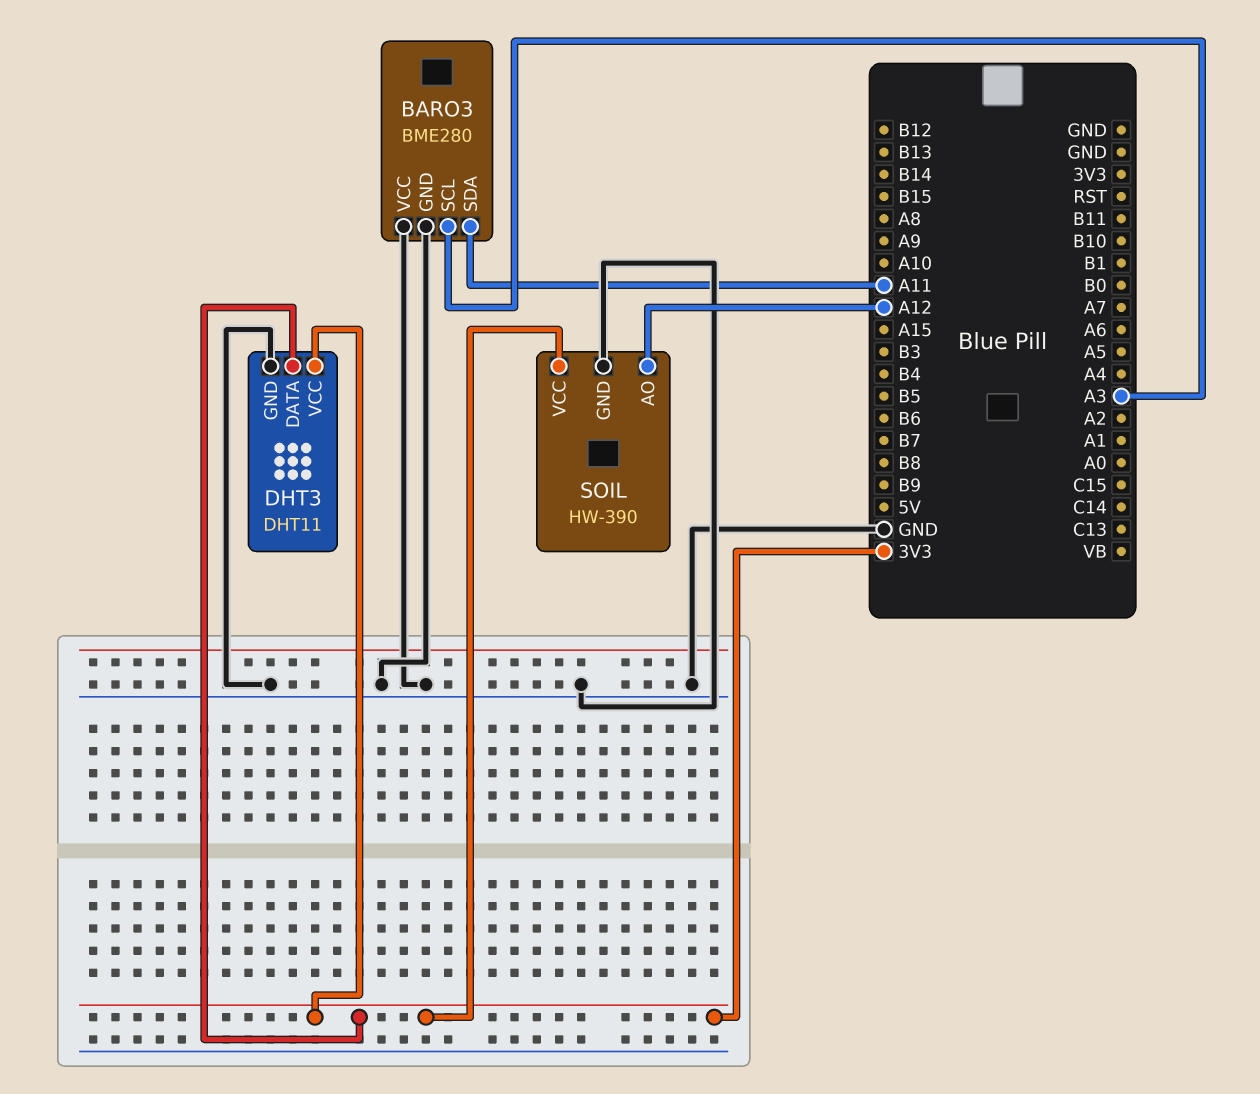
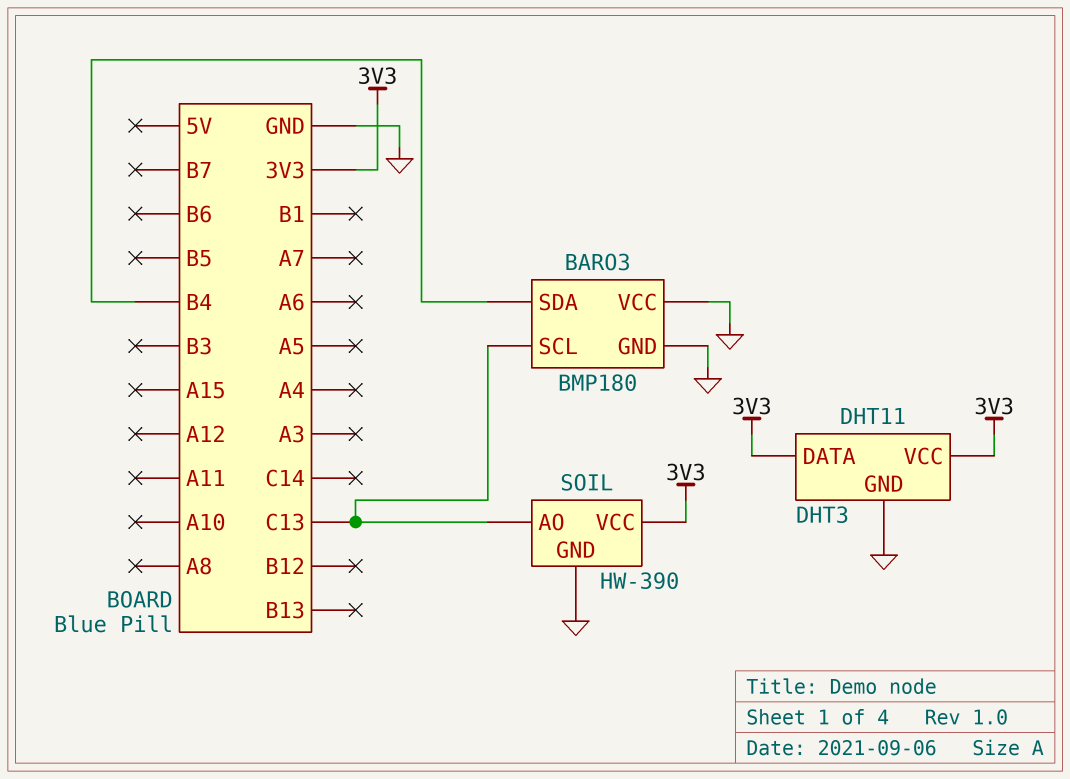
BARO3: BME280 -> BMP180
BARO3 pin SCL: A3 -> C13
BARO3 pin SDA: A11 -> B4
SOIL pin AO: A12 -> C13

